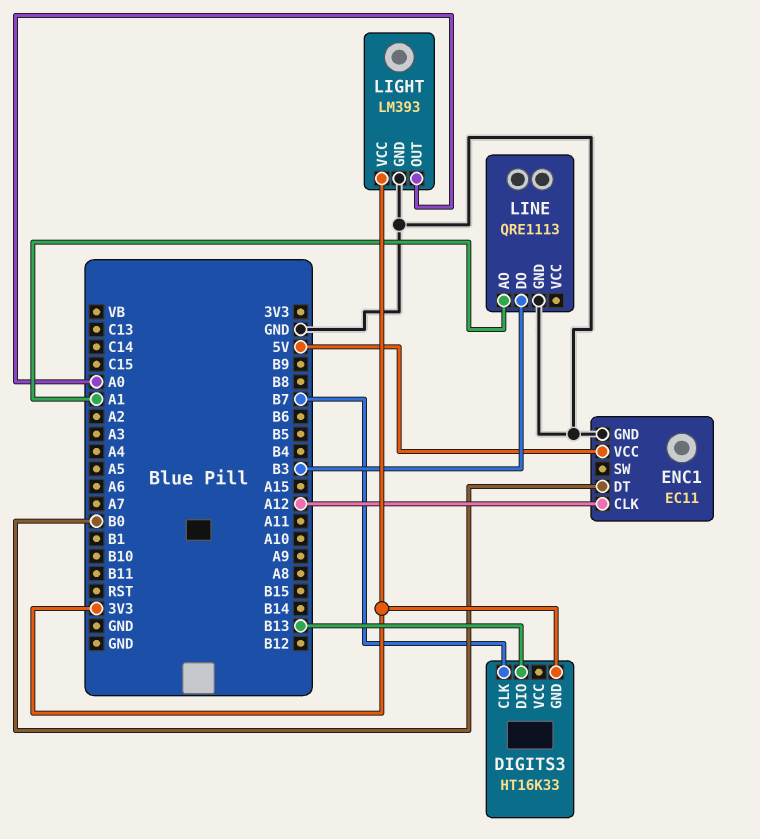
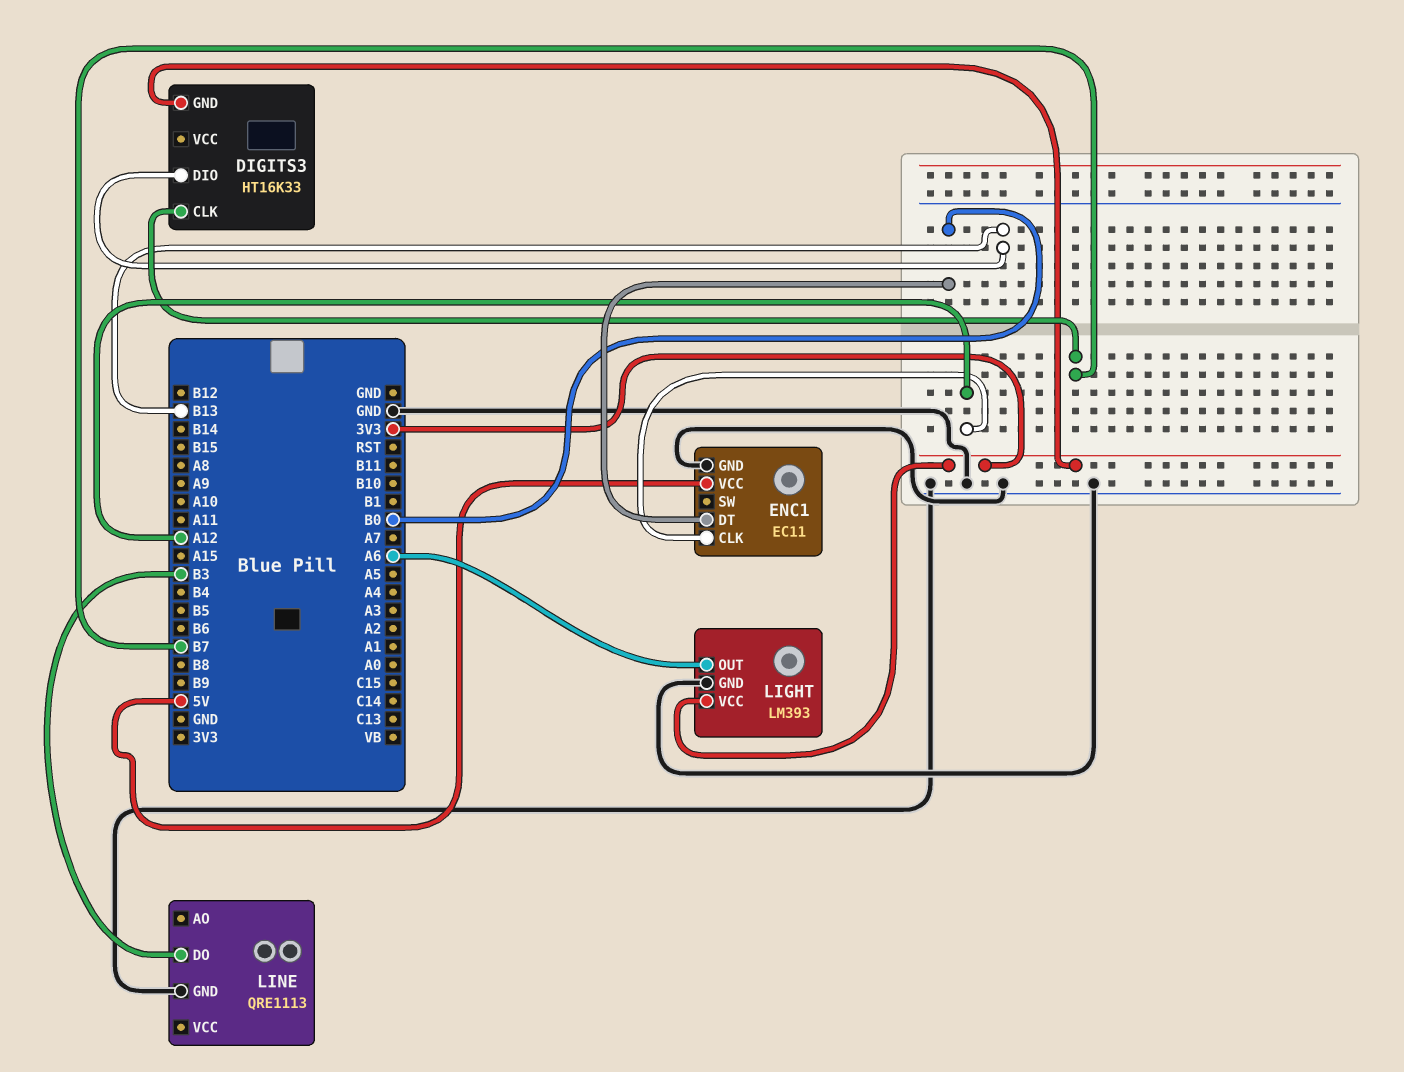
LIGHT pin OUT: A0 -> A6
LINE pin AO: A1 -> none

